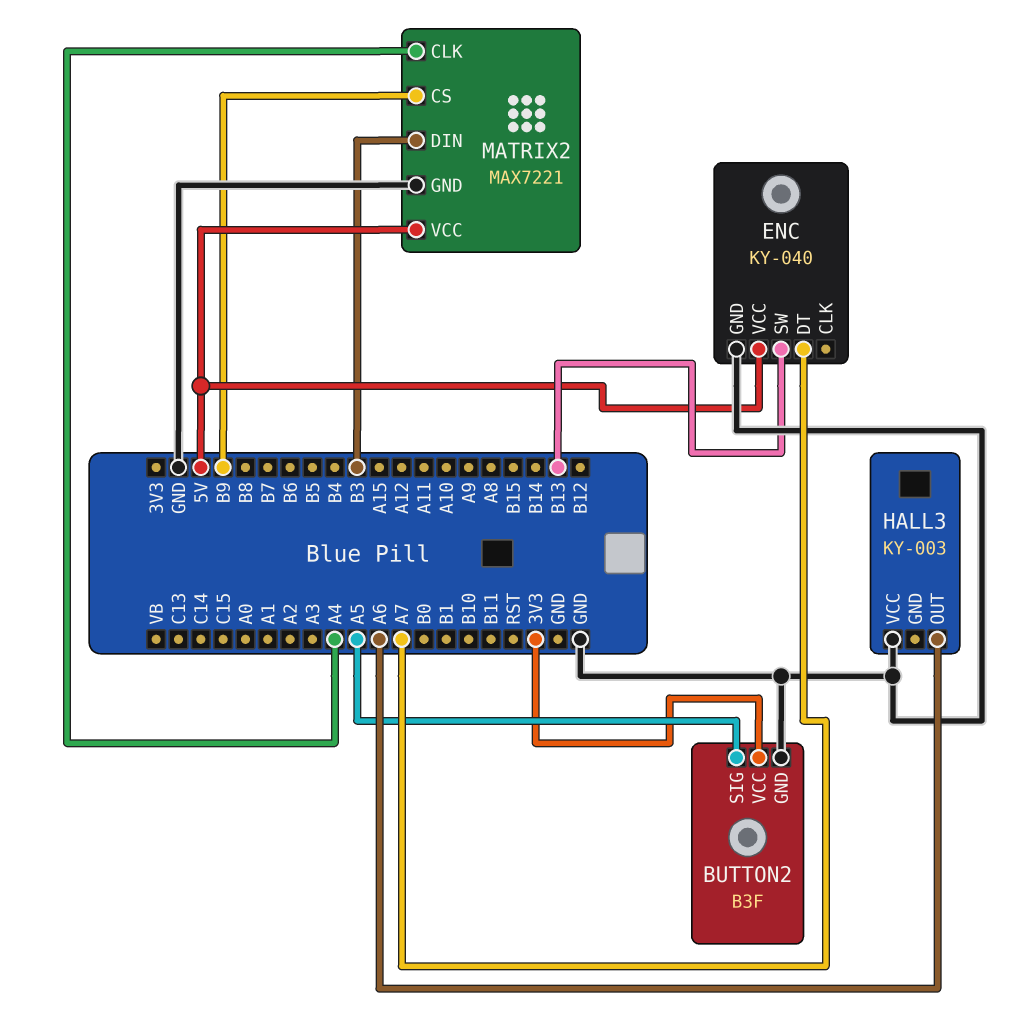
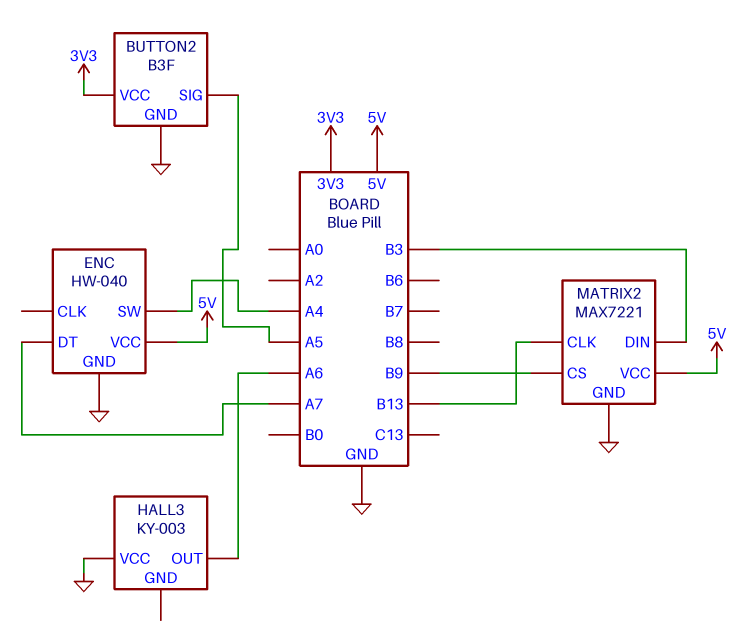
ENC: KY-040 -> HW-040
ENC pin SW: B13 -> A4
MATRIX2 pin CLK: A4 -> B13

